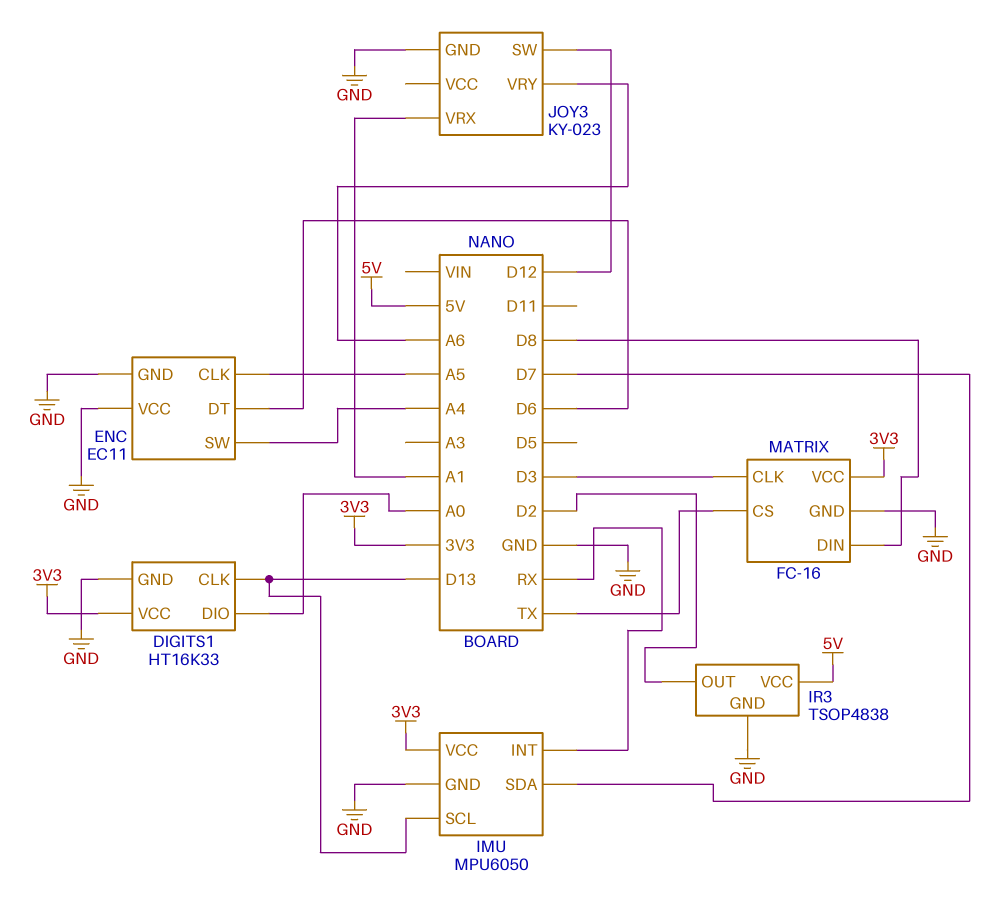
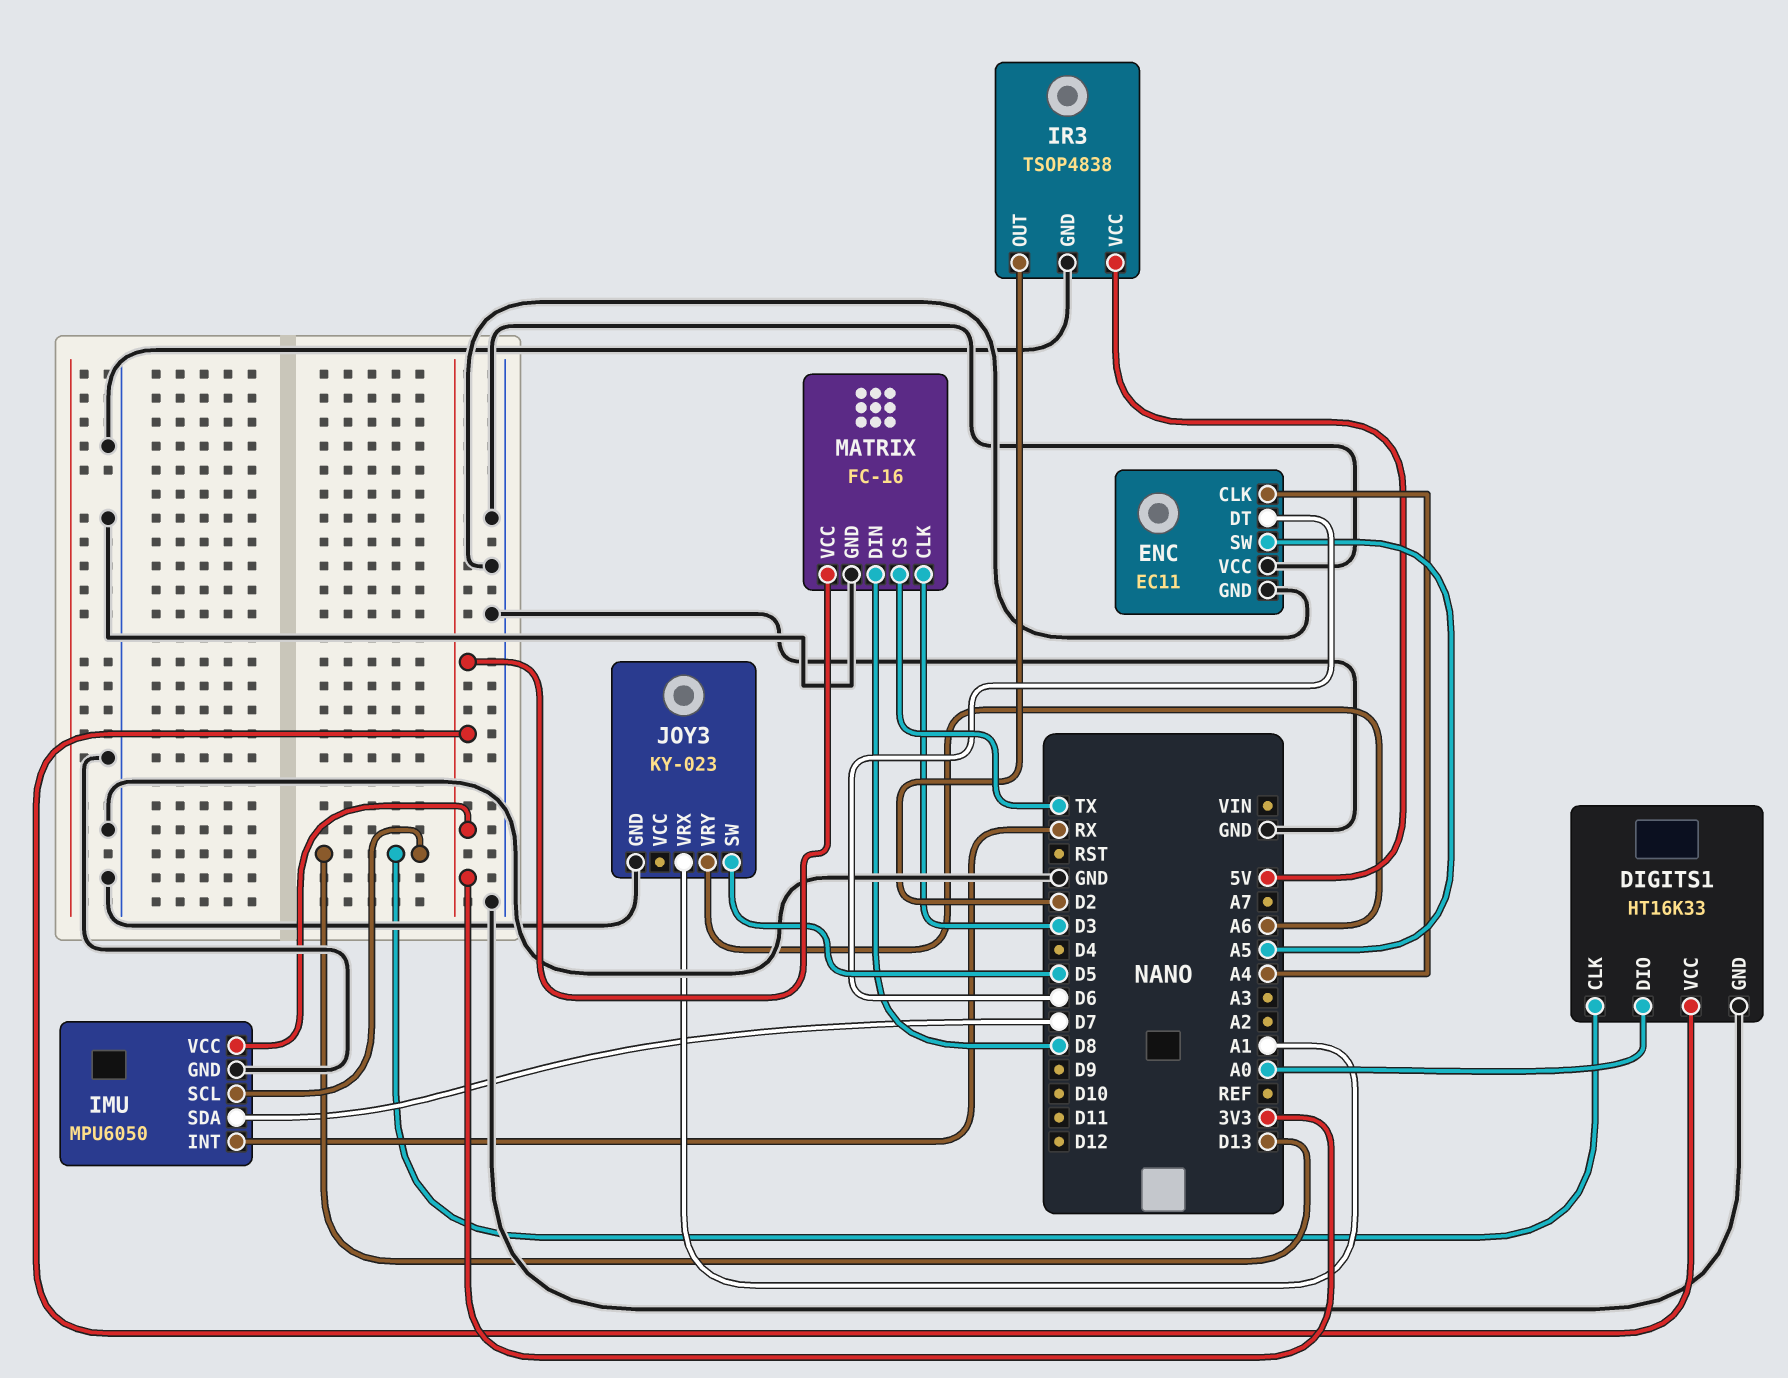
ENC pin CLK: A5 -> A4
ENC pin SW: A4 -> A5
JOY3 pin SW: D12 -> D5

